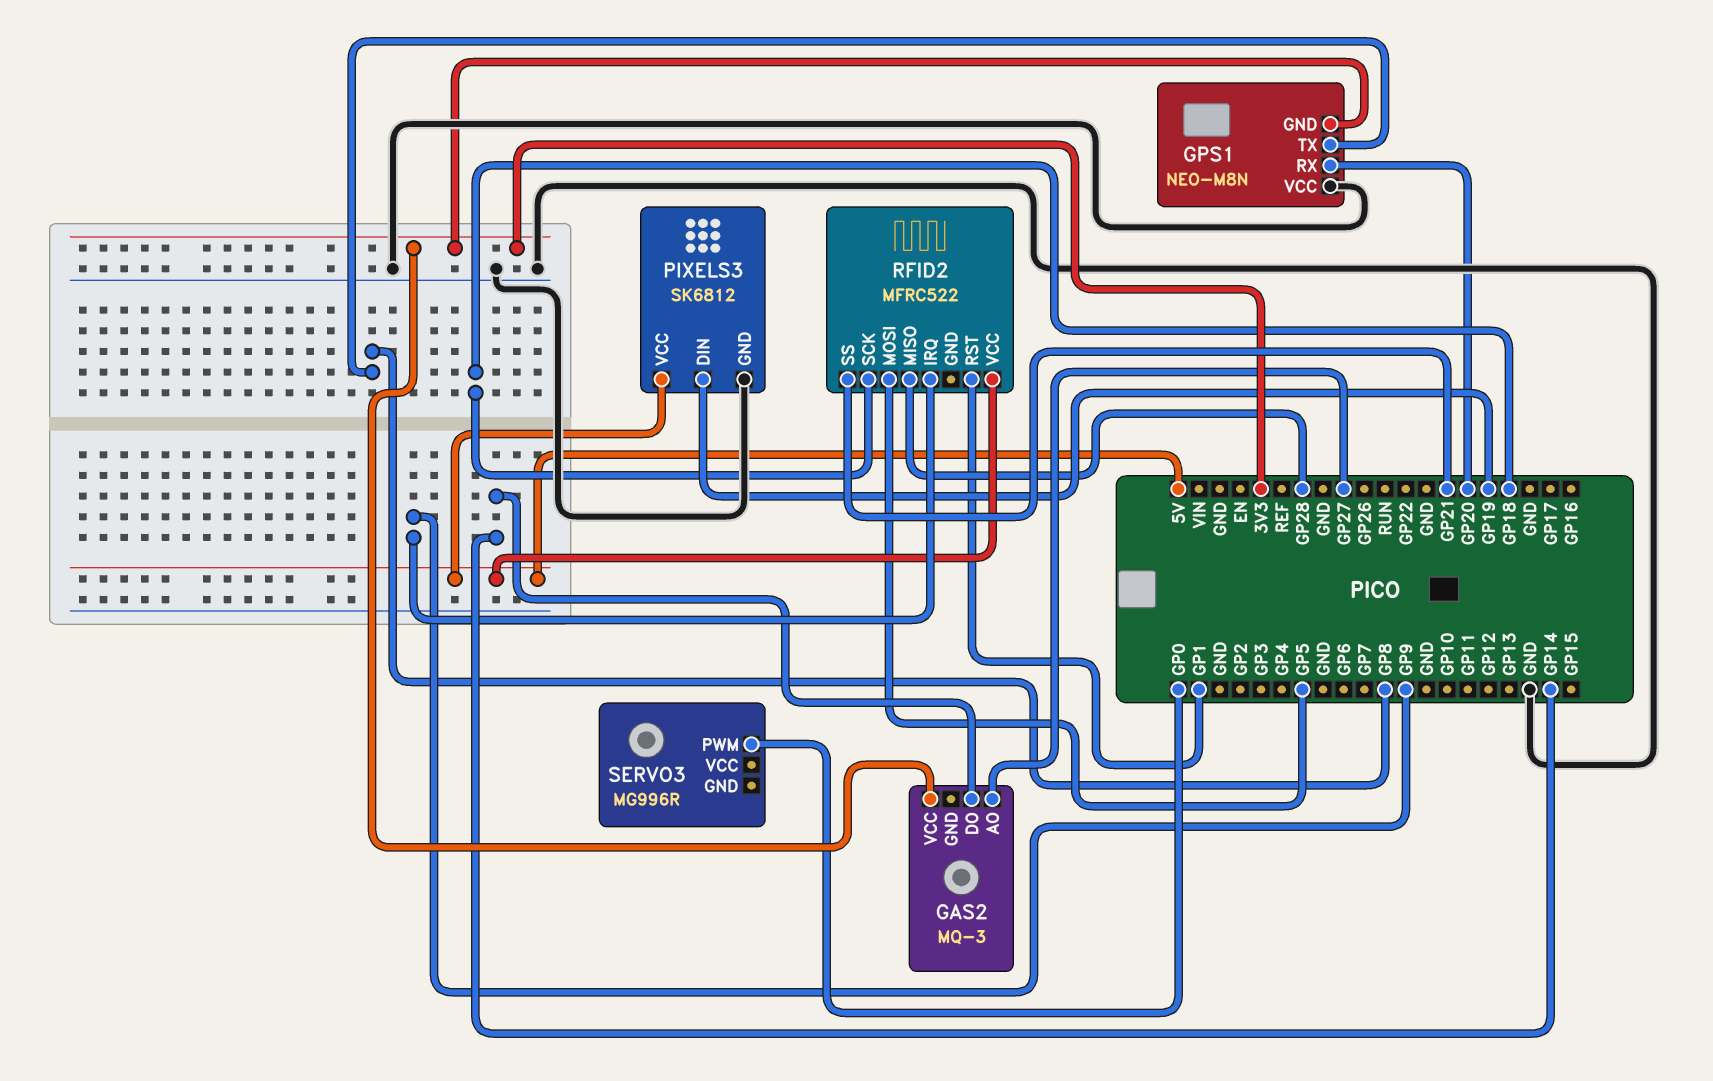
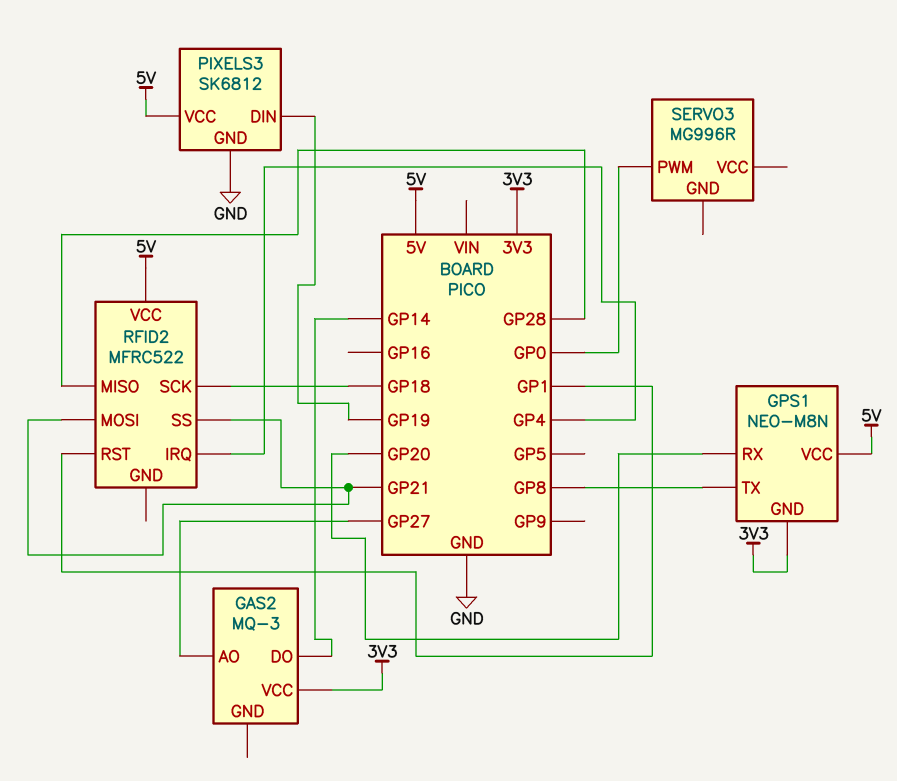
GPS1 pin VCC: GND -> 5V
RFID2 pin IRQ: GP9 -> GP4
RFID2 pin MOSI: GP5 -> GP21

